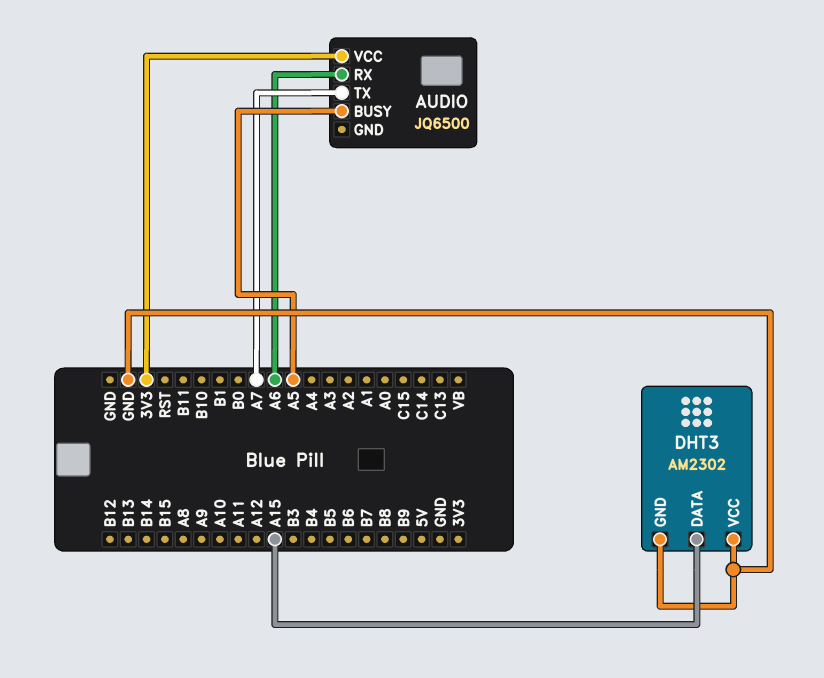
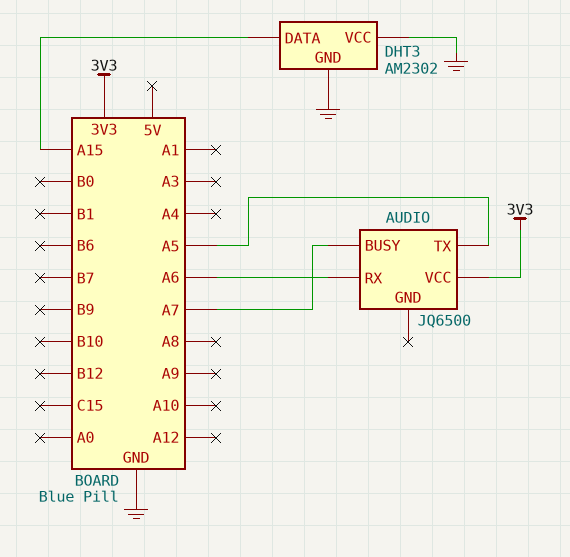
AUDIO pin BUSY: A5 -> A7
AUDIO pin TX: A7 -> A5

